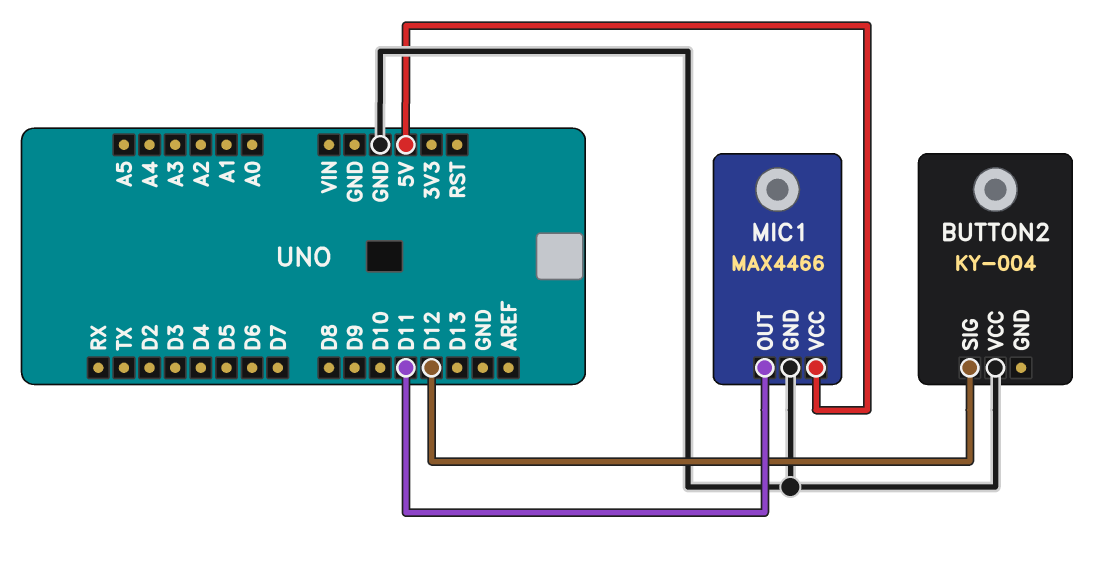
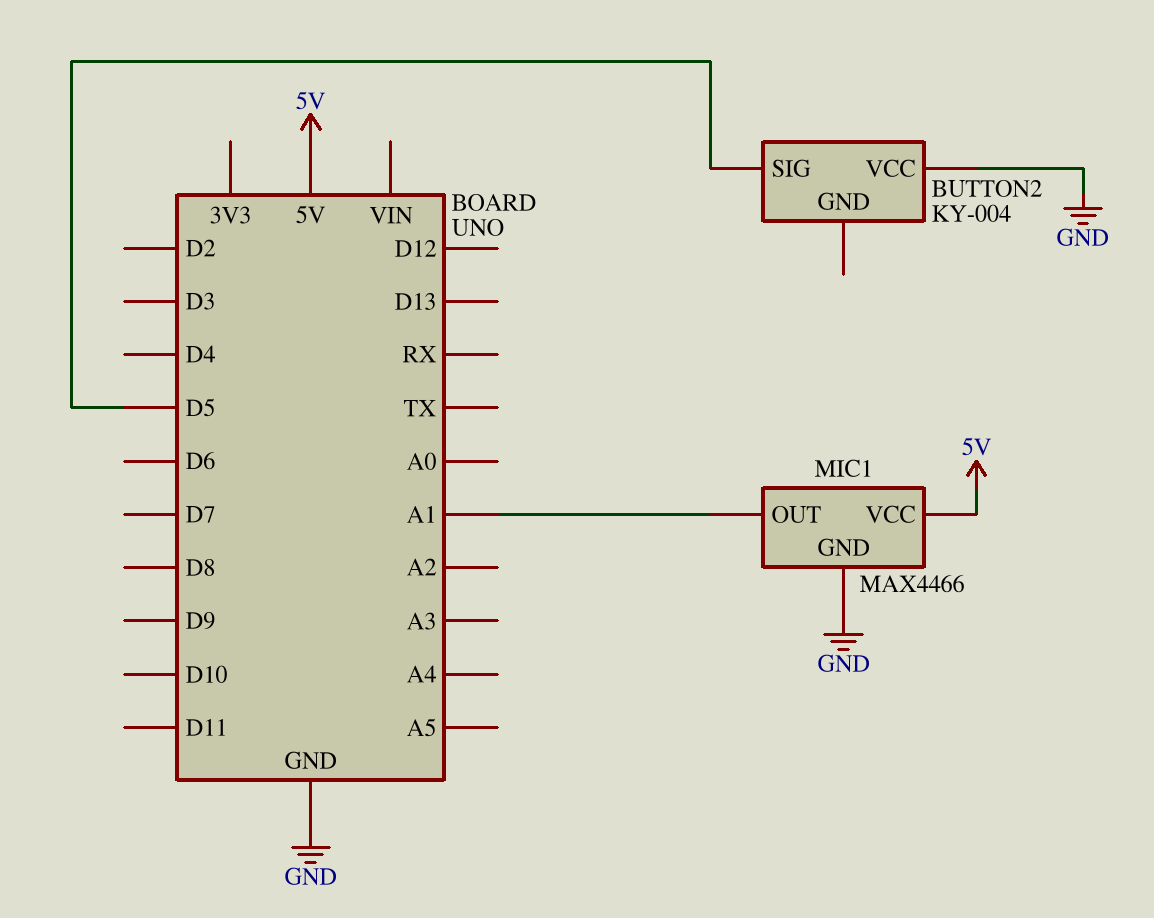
BUTTON2 pin SIG: D12 -> D5
MIC1 pin OUT: D11 -> A1

